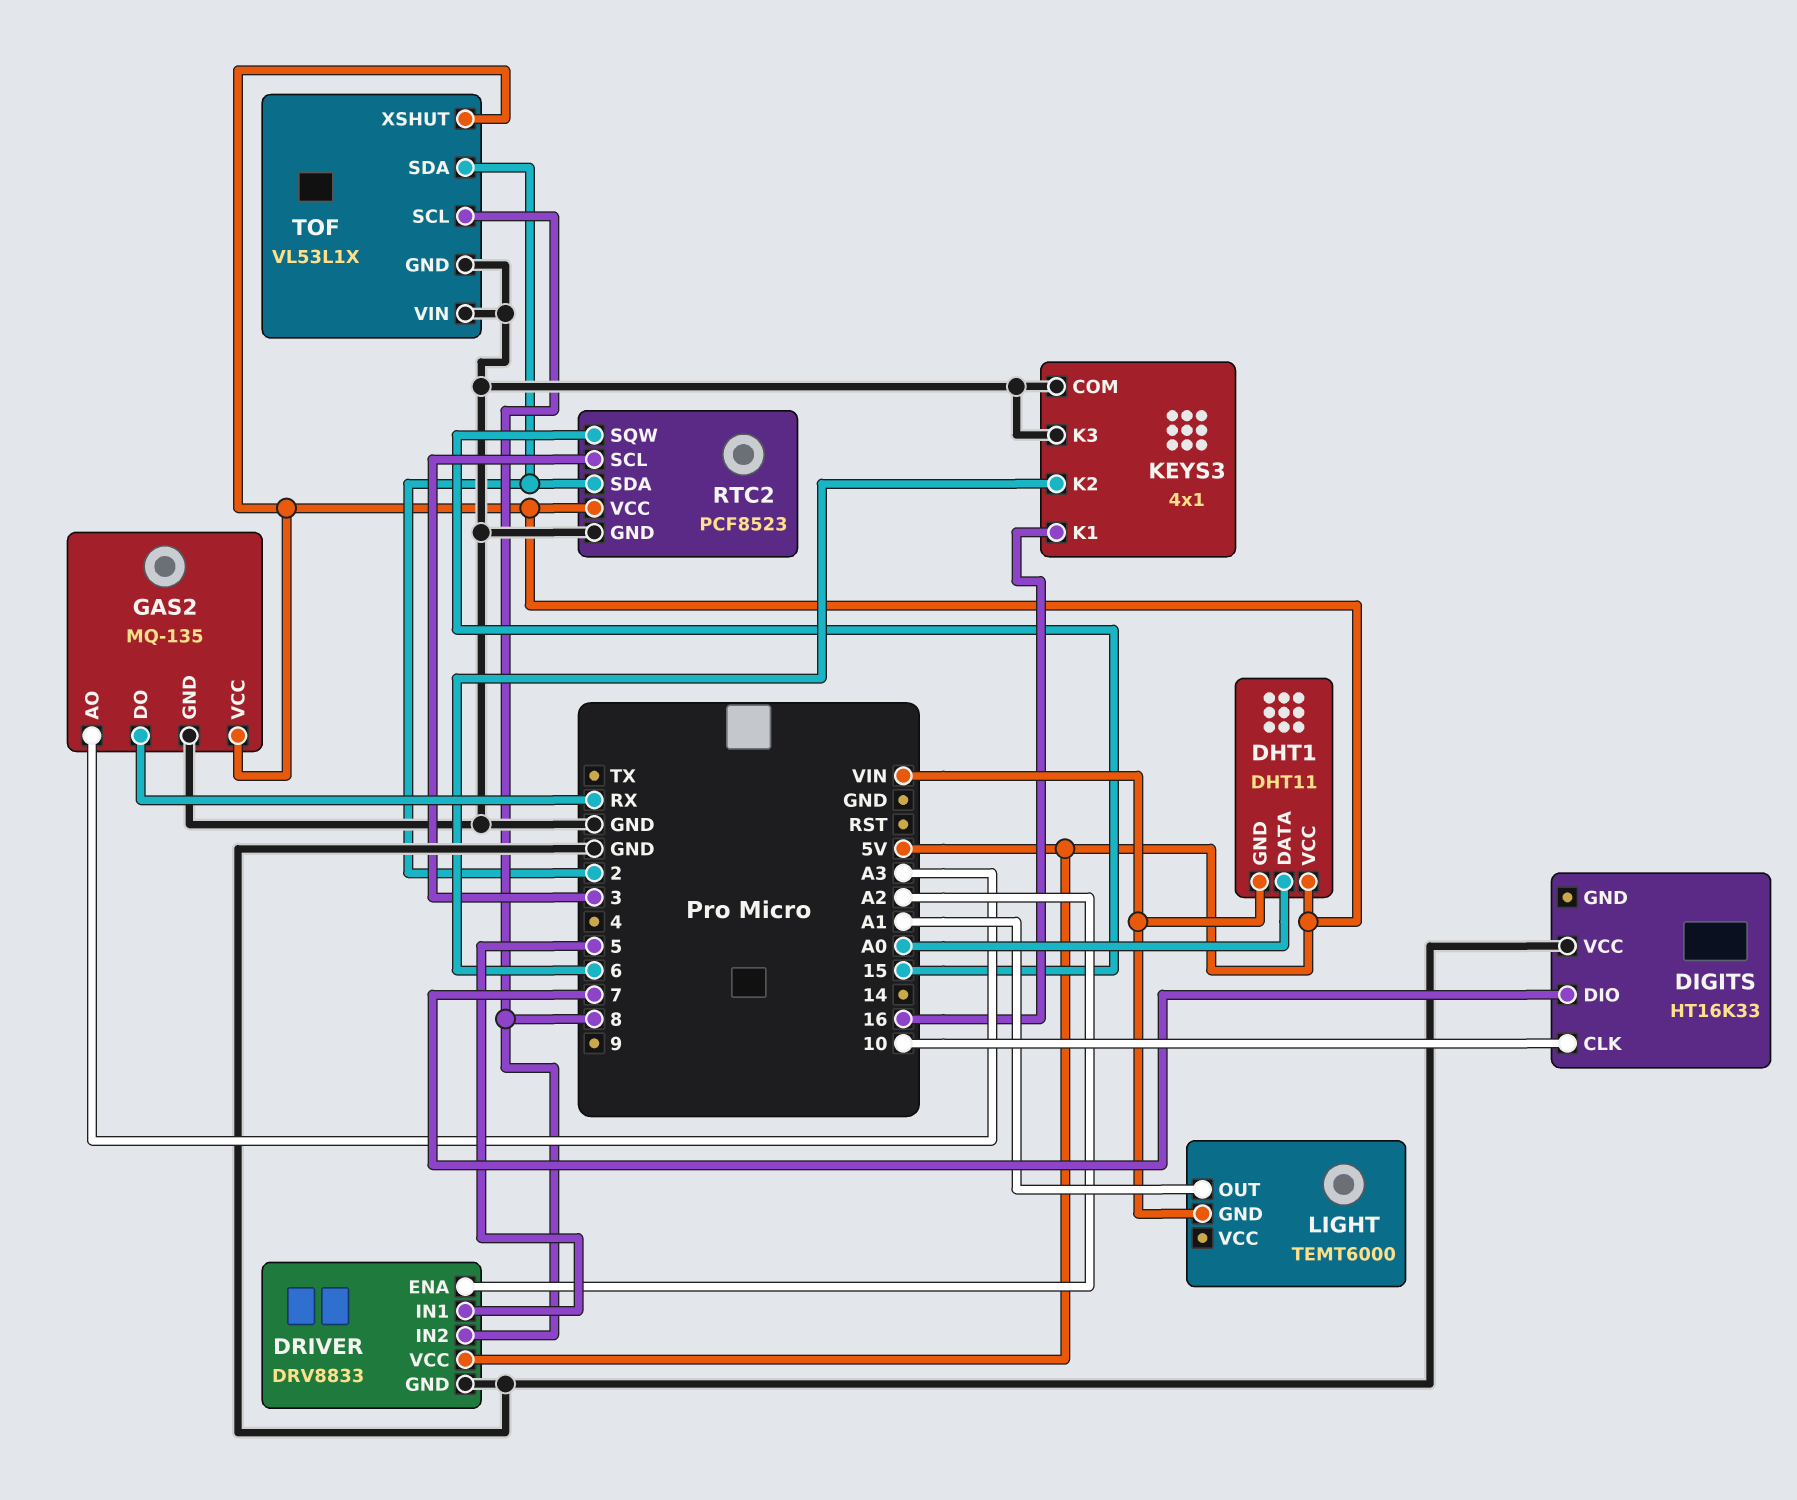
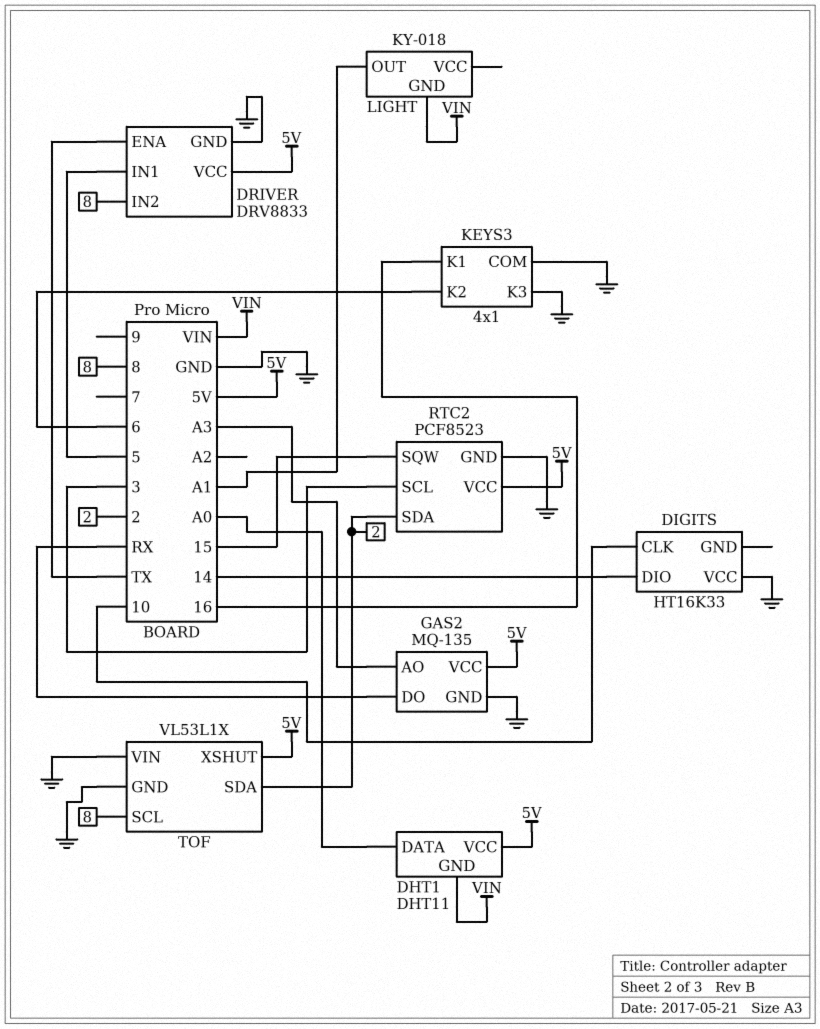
DIGITS pin DIO: 7 -> 14
DRIVER pin ENA: A2 -> TX
LIGHT: TEMT6000 -> KY-018

